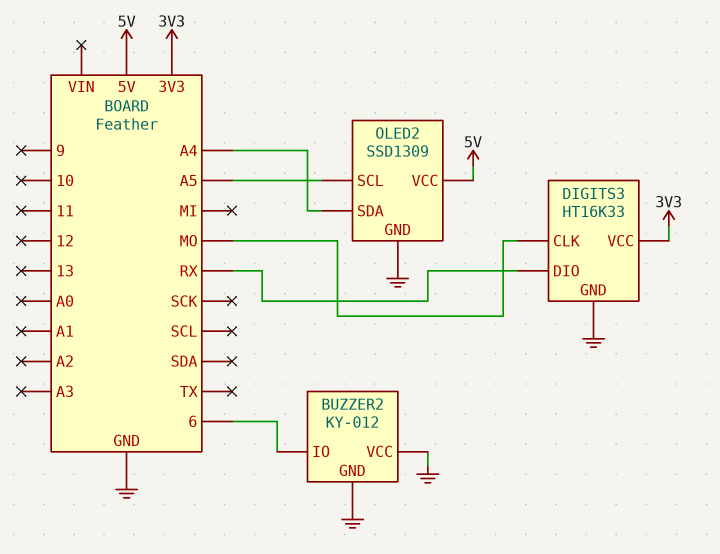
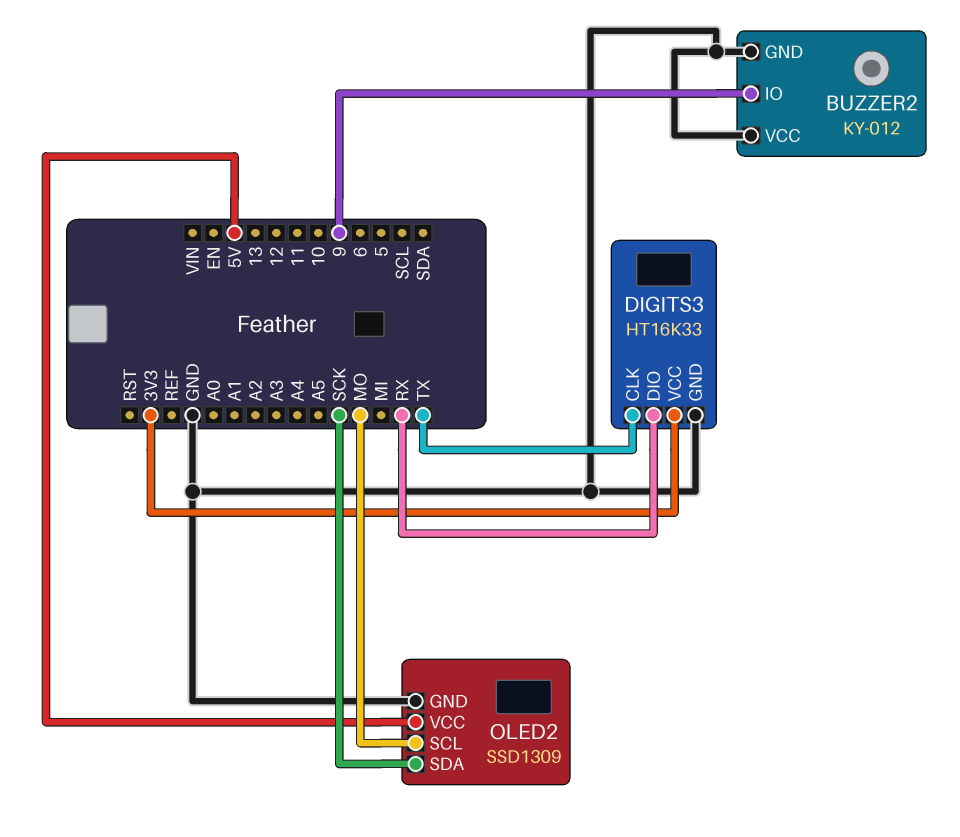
BUZZER2 pin IO: 6 -> 9
DIGITS3 pin CLK: MO -> TX
OLED2 pin SCL: A5 -> MO
OLED2 pin SDA: A4 -> SCK

